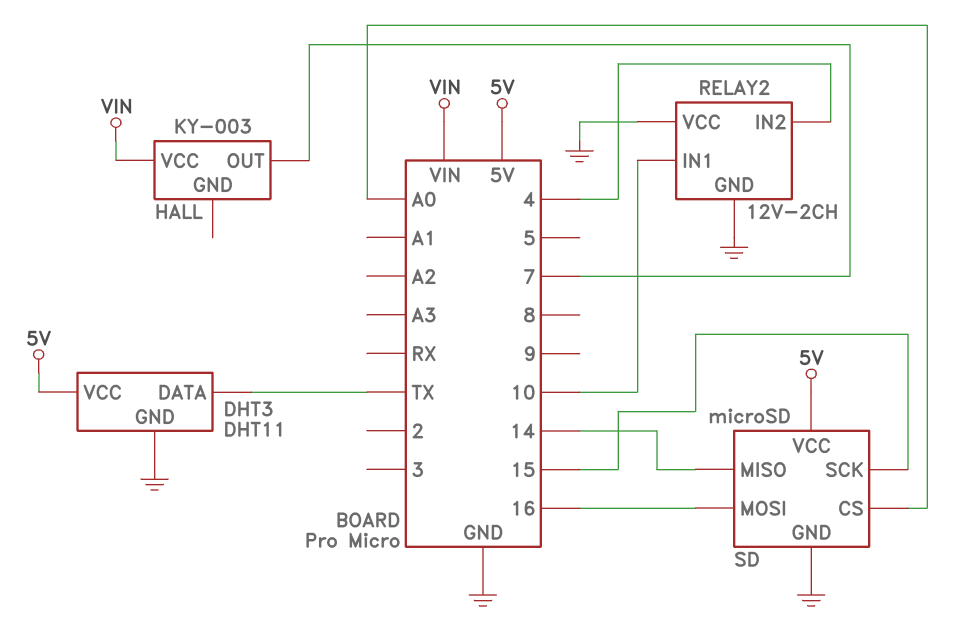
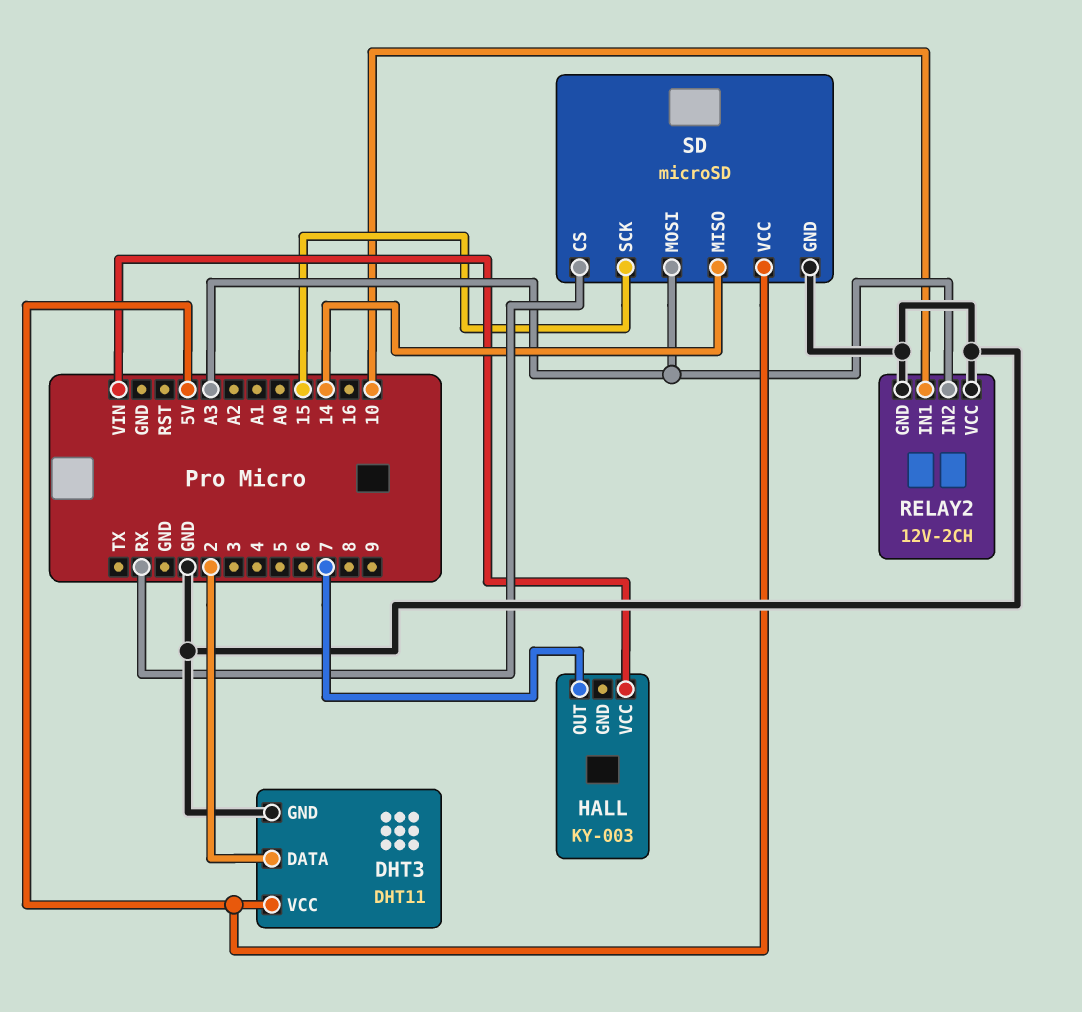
DHT3 pin DATA: TX -> 2
RELAY2 pin IN2: 4 -> A3
SD pin CS: A0 -> RX
SD pin MOSI: 16 -> A3

